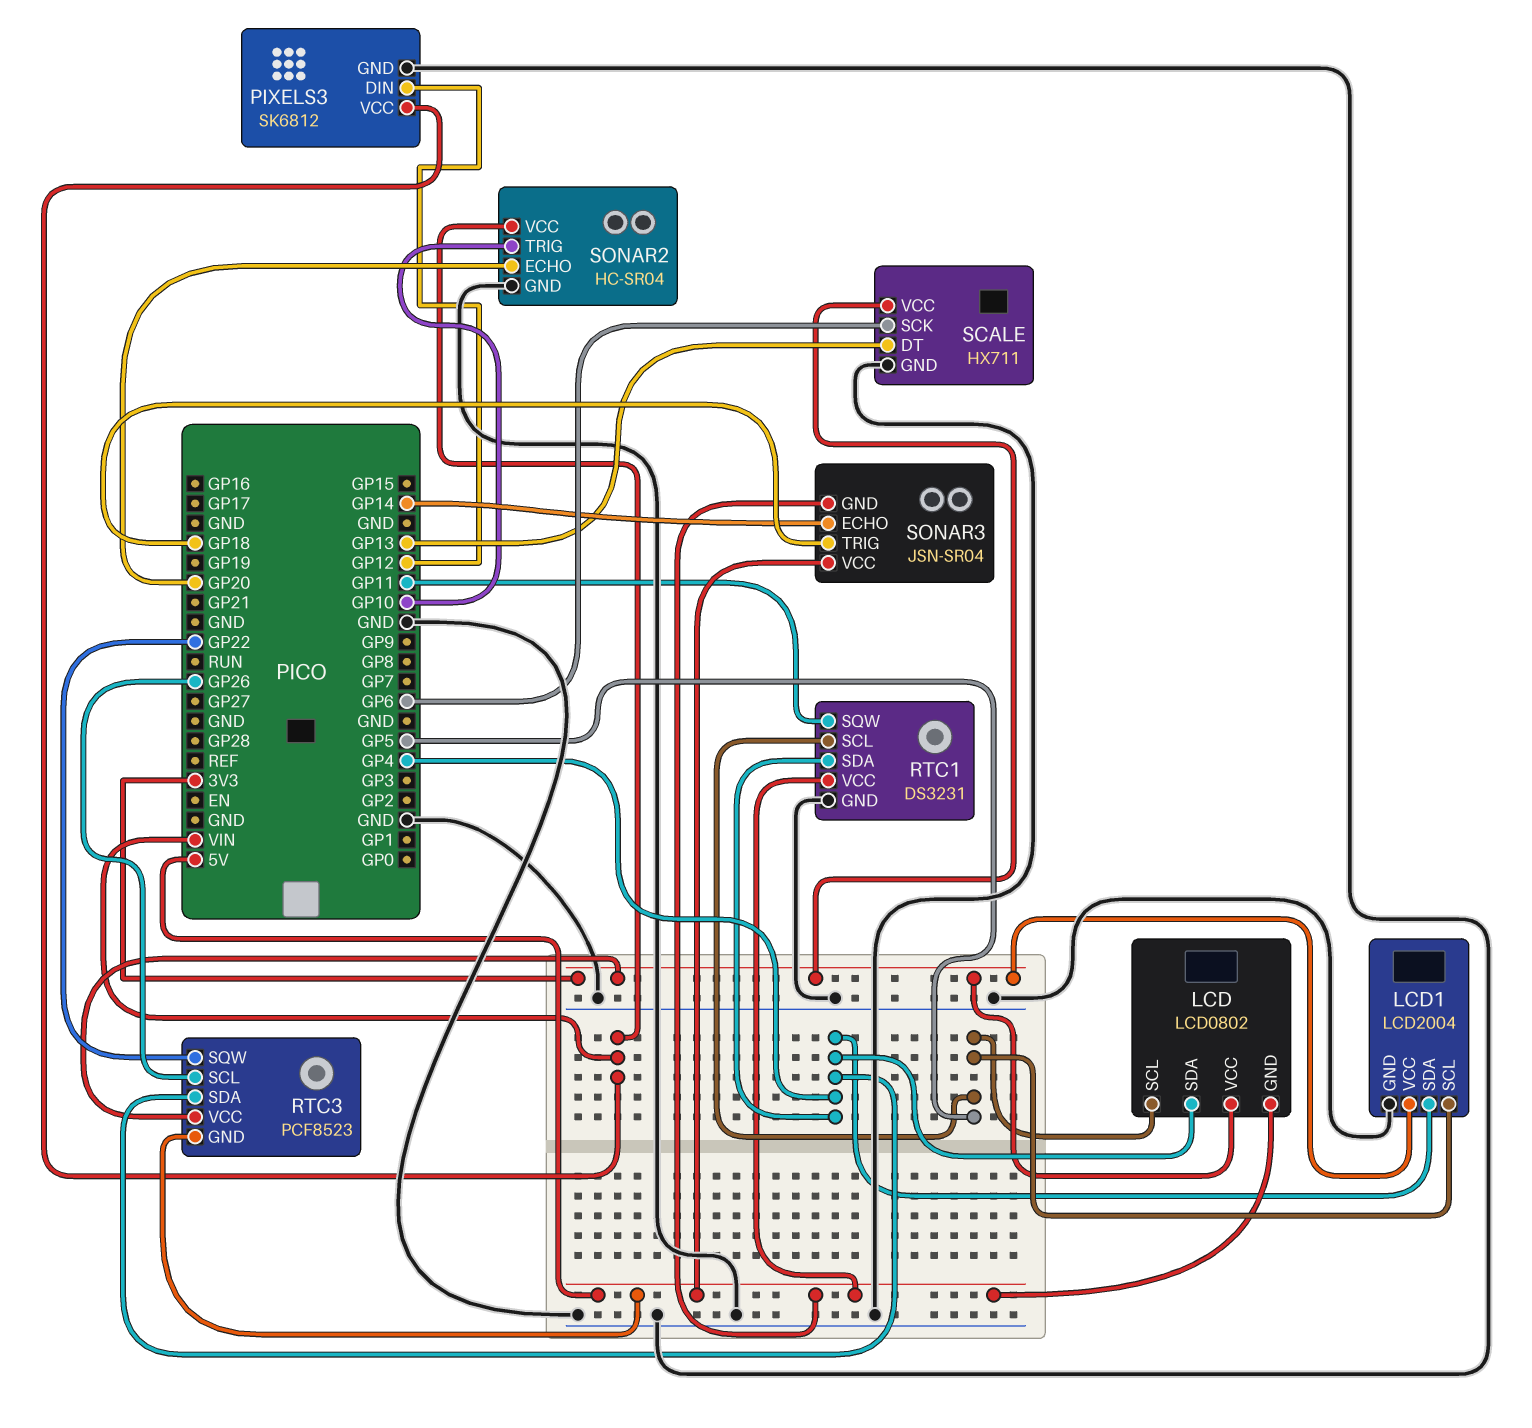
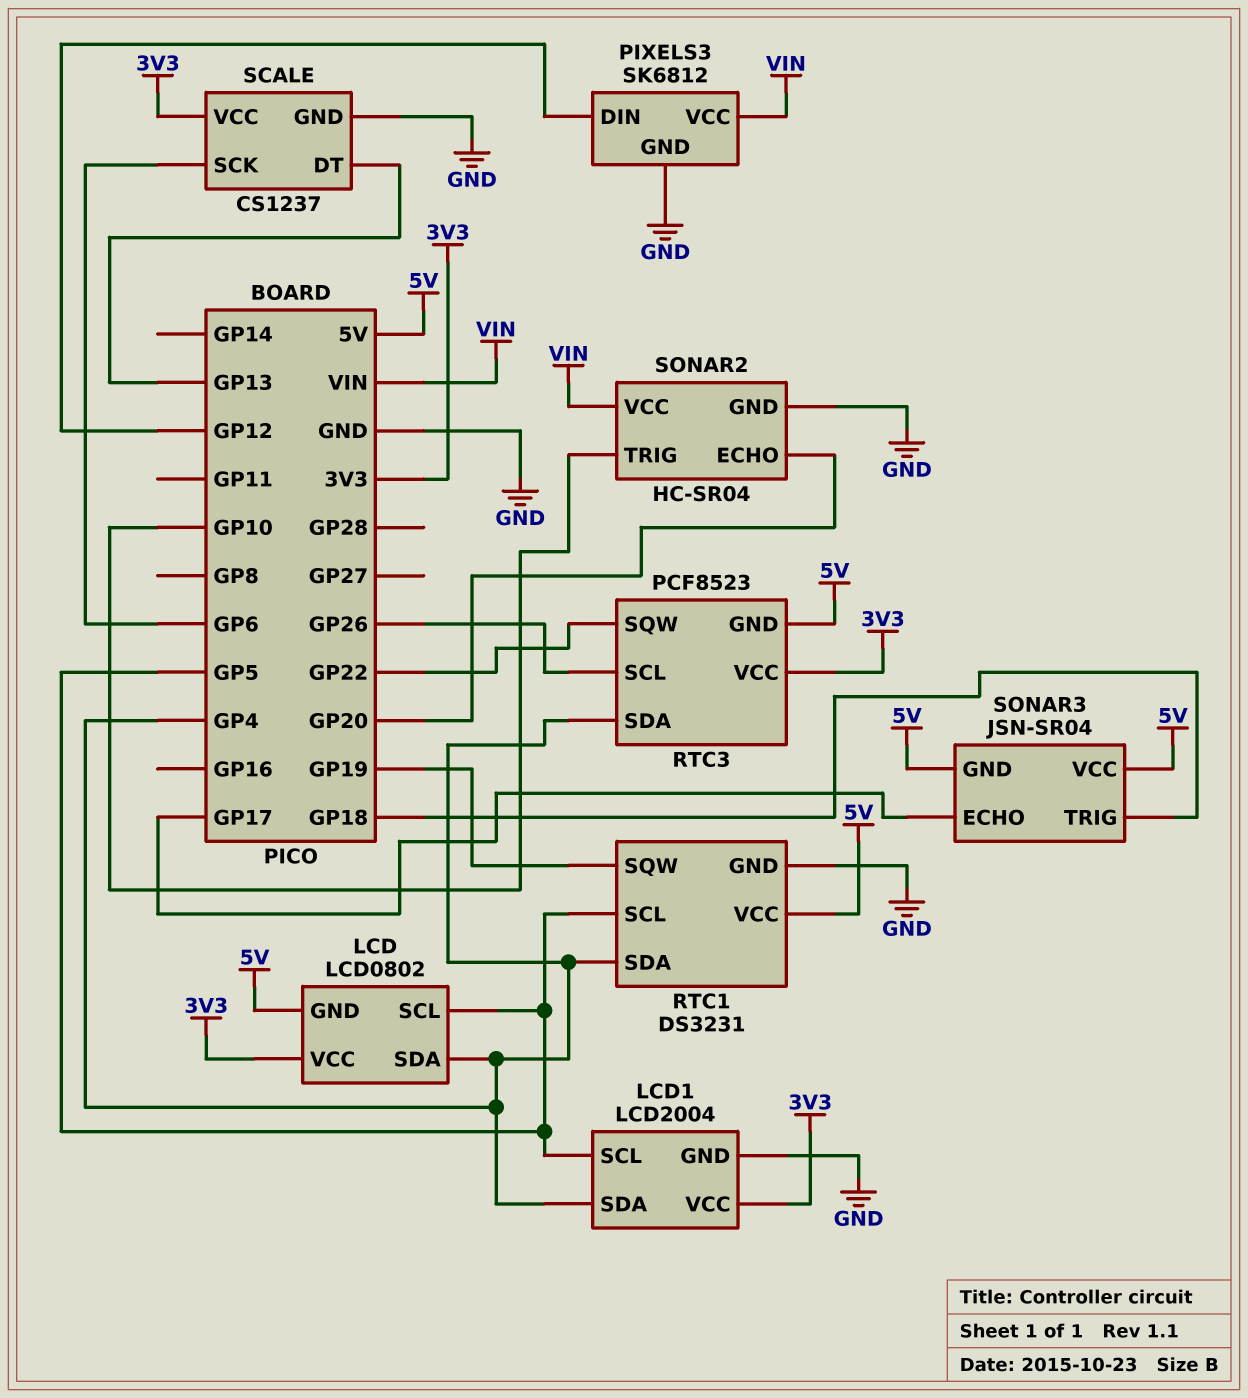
RTC1 pin SQW: GP11 -> GP19
SCALE: HX711 -> CS1237
SONAR3 pin ECHO: GP14 -> GP17

